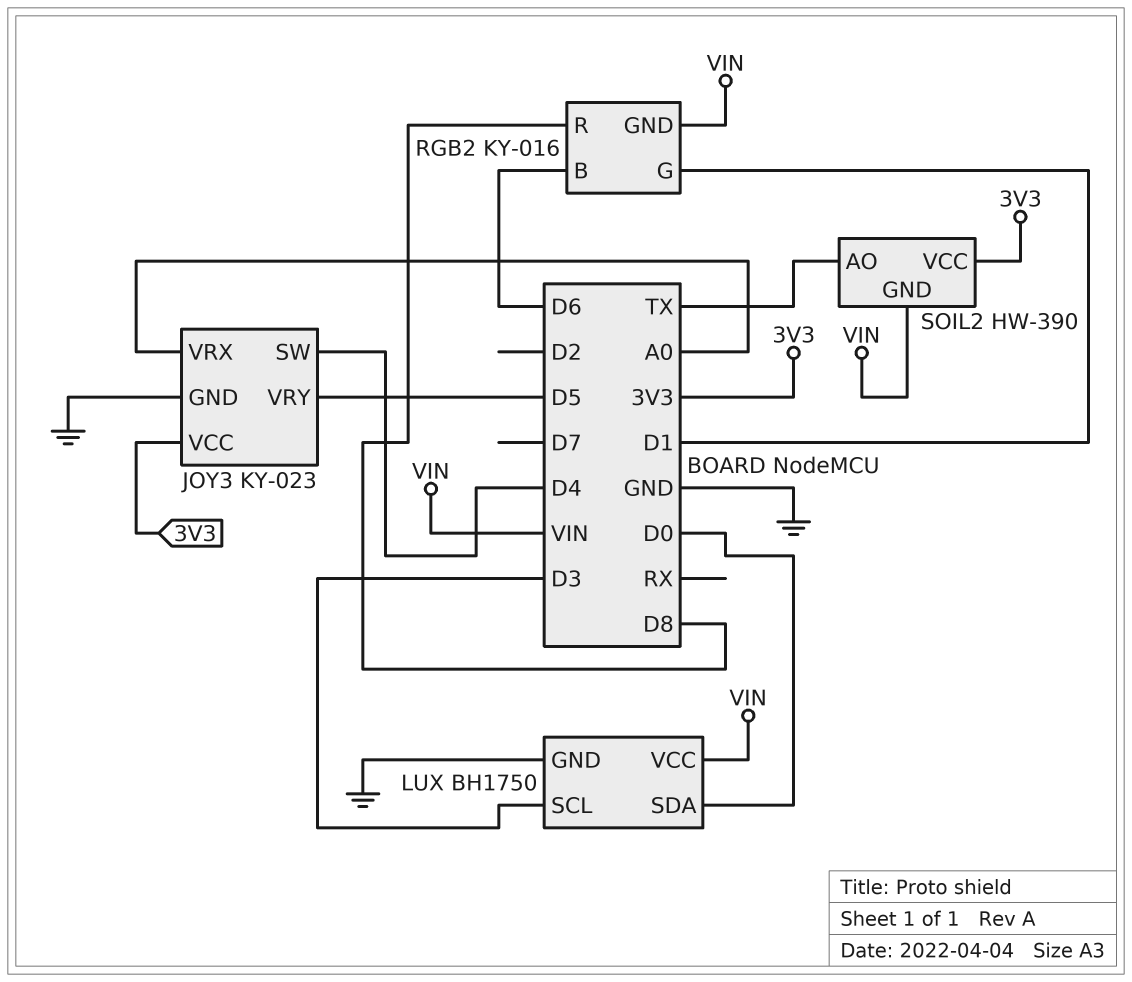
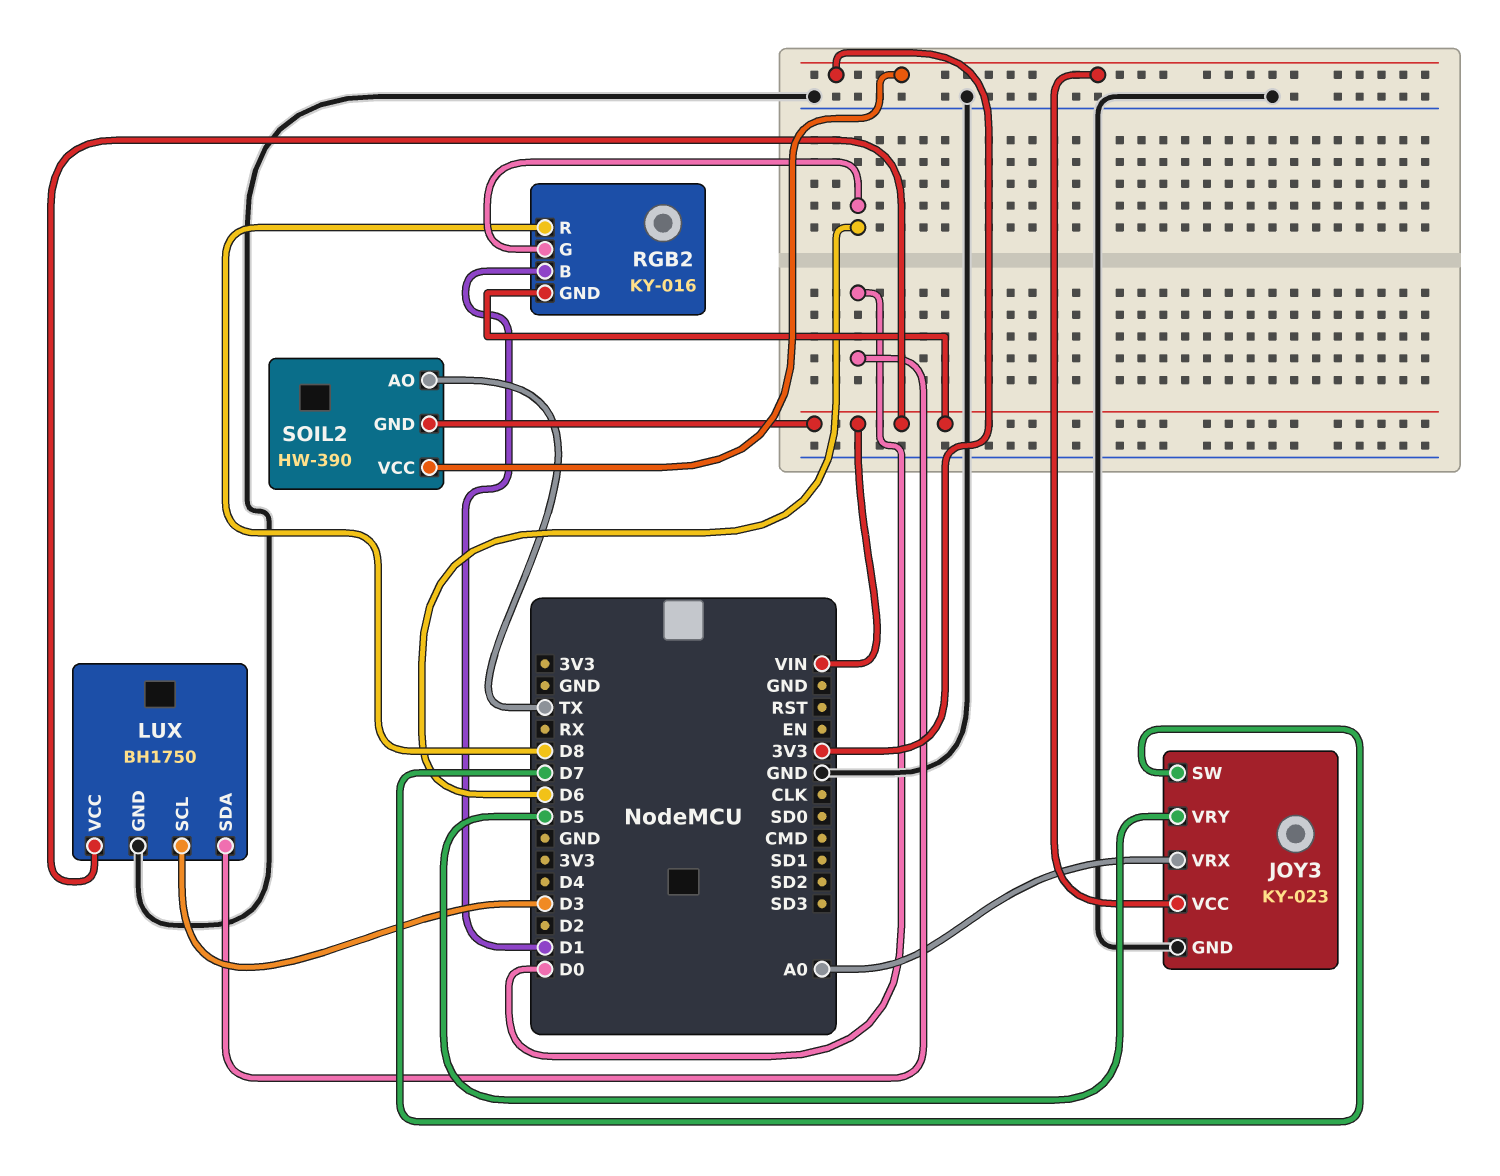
JOY3 pin SW: D4 -> D7
RGB2 pin B: D6 -> D1
RGB2 pin G: D1 -> D6

